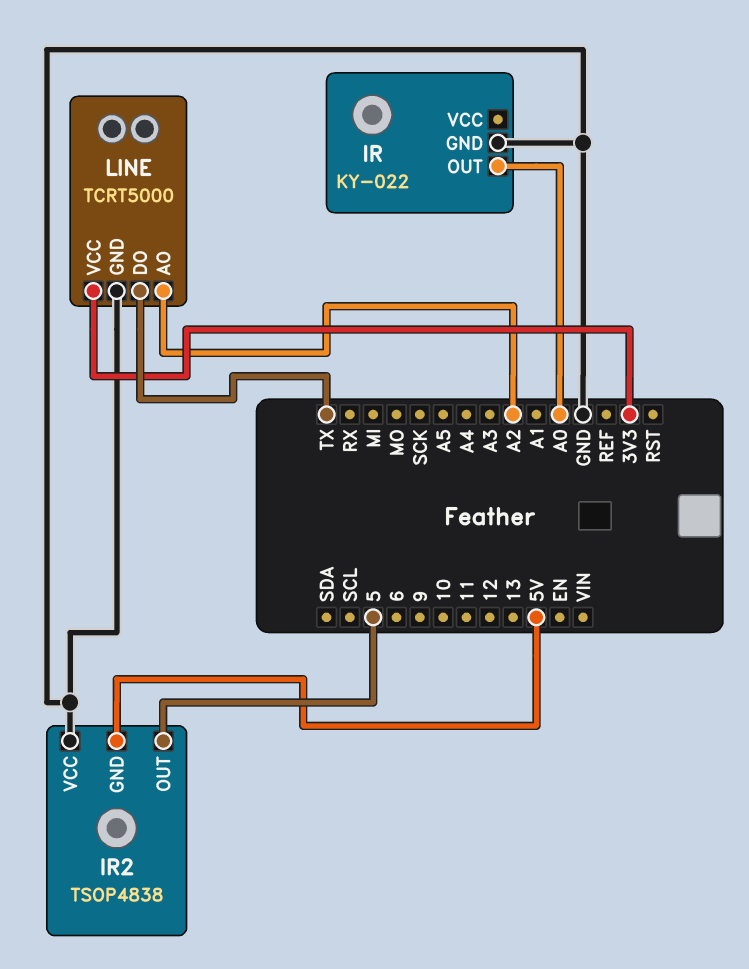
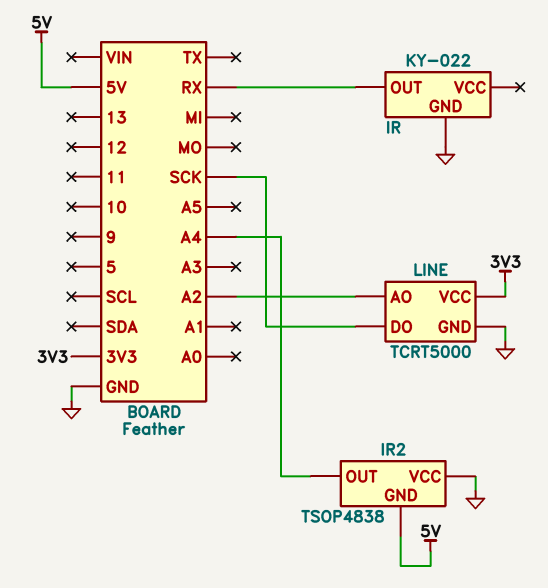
IR pin OUT: A0 -> RX
IR2 pin OUT: 5 -> A4
LINE pin DO: TX -> SCK

